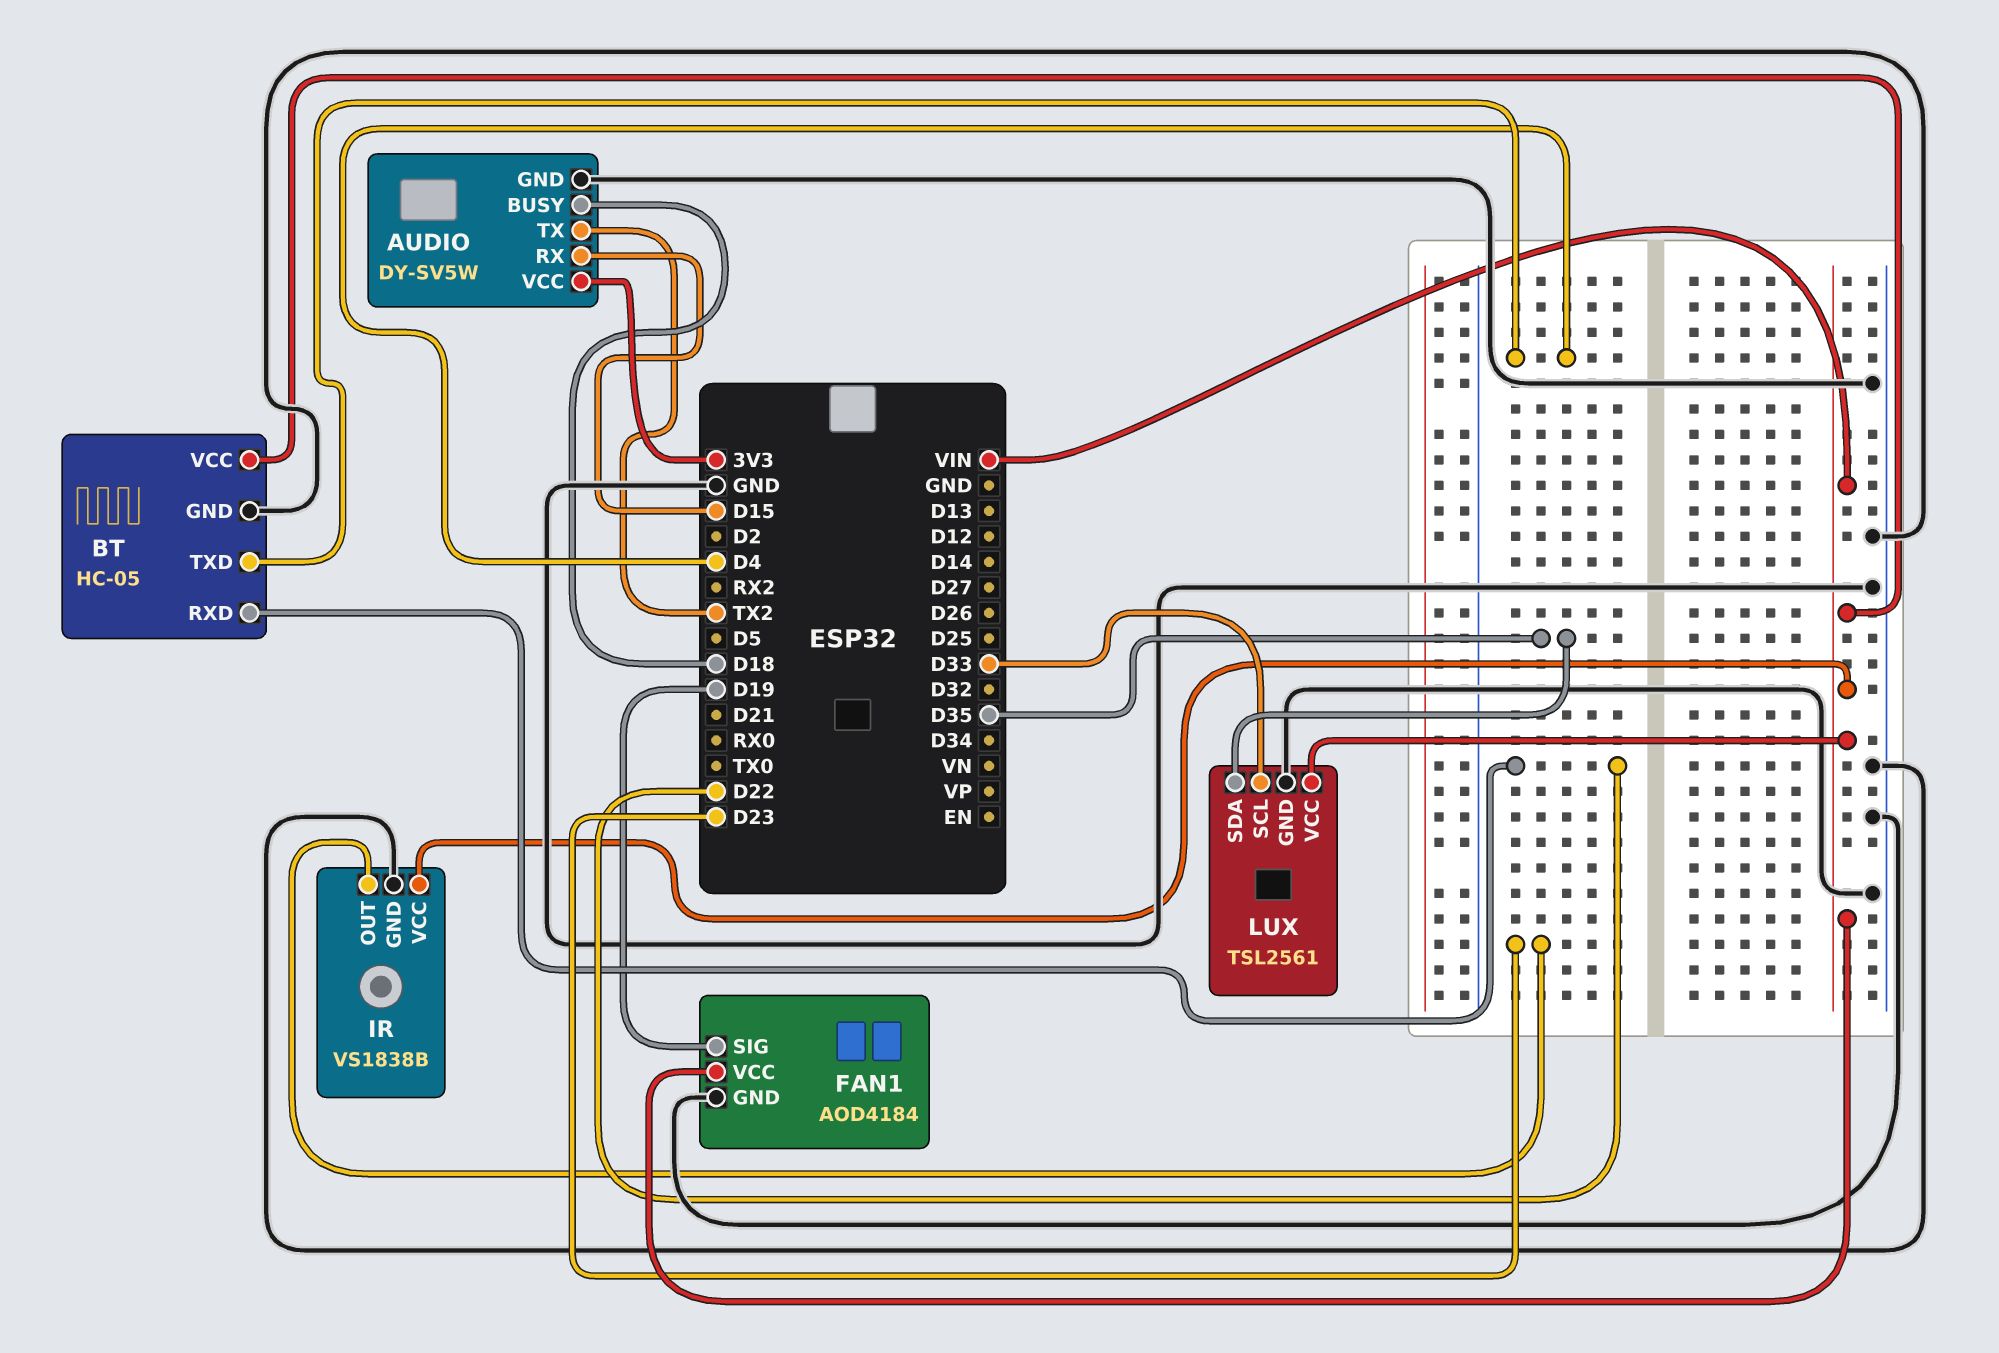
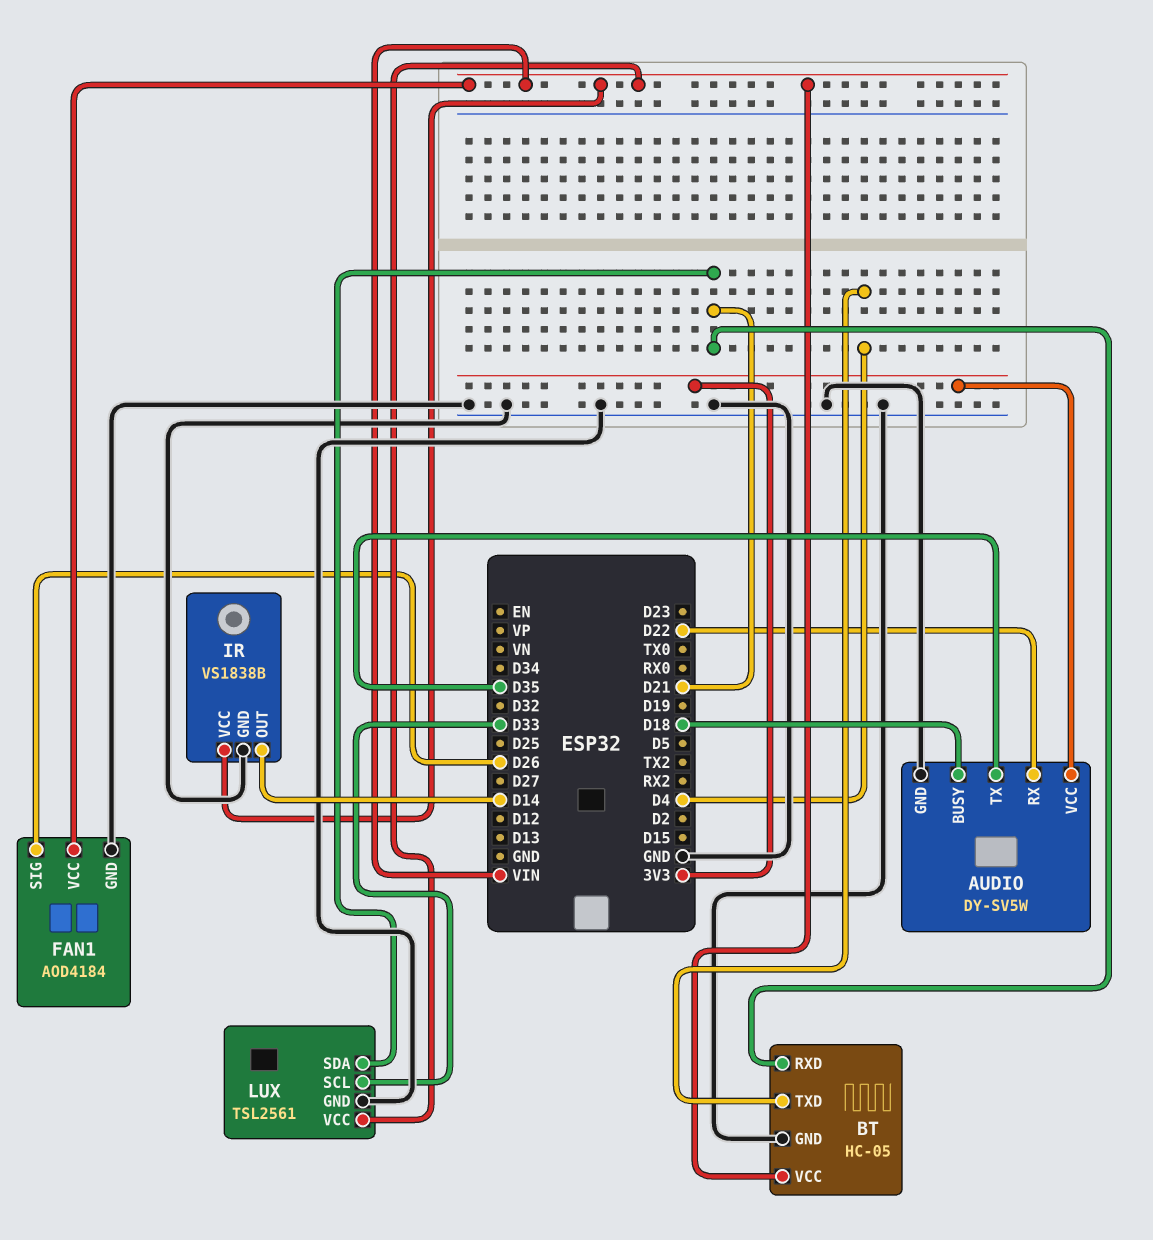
AUDIO pin RX: D15 -> D22
AUDIO pin TX: TX2 -> D35
BT pin RXD: D22 -> D21
FAN1 pin SIG: D19 -> D26
IR pin OUT: D23 -> D14
LUX pin SDA: D35 -> D21

